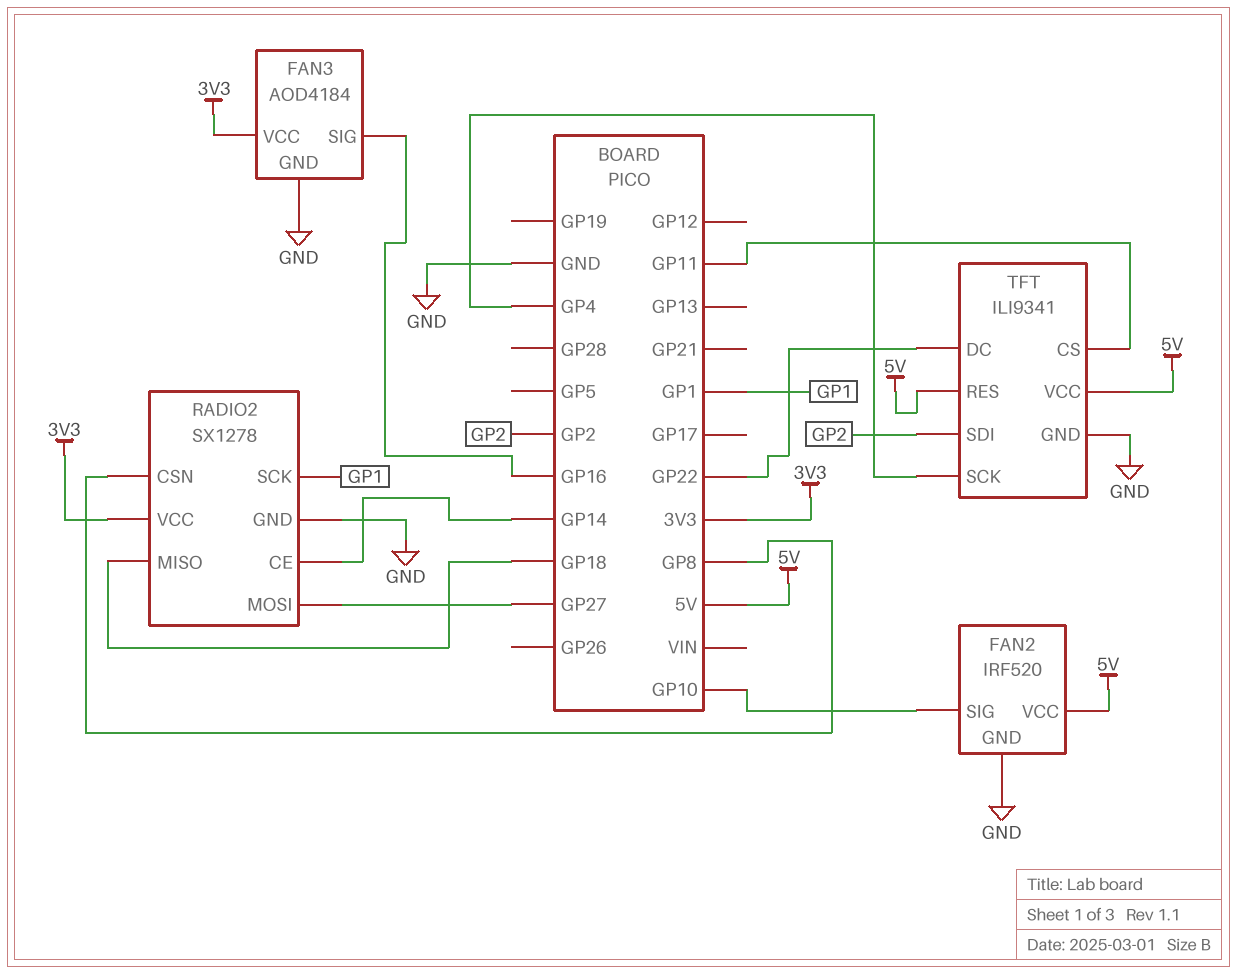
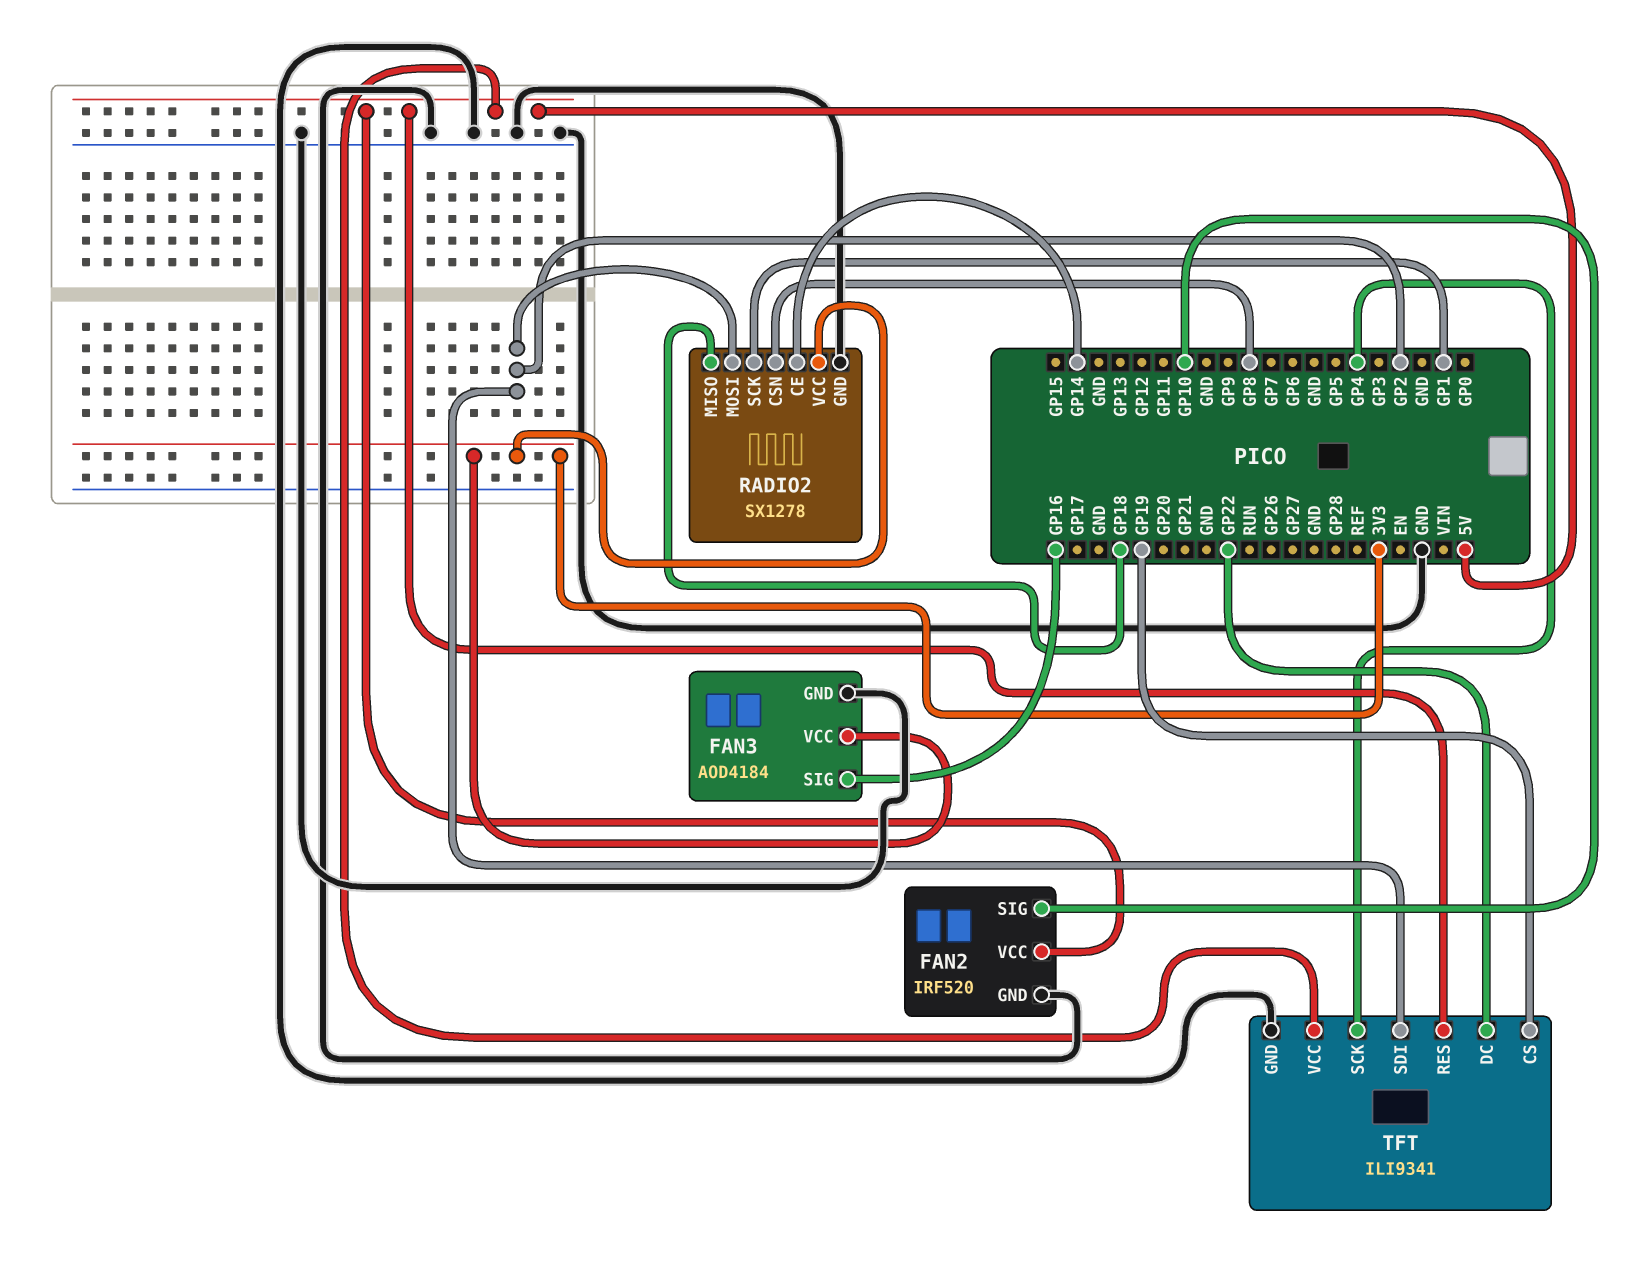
RADIO2 pin MOSI: GP27 -> GP2
TFT pin CS: GP11 -> GP19

